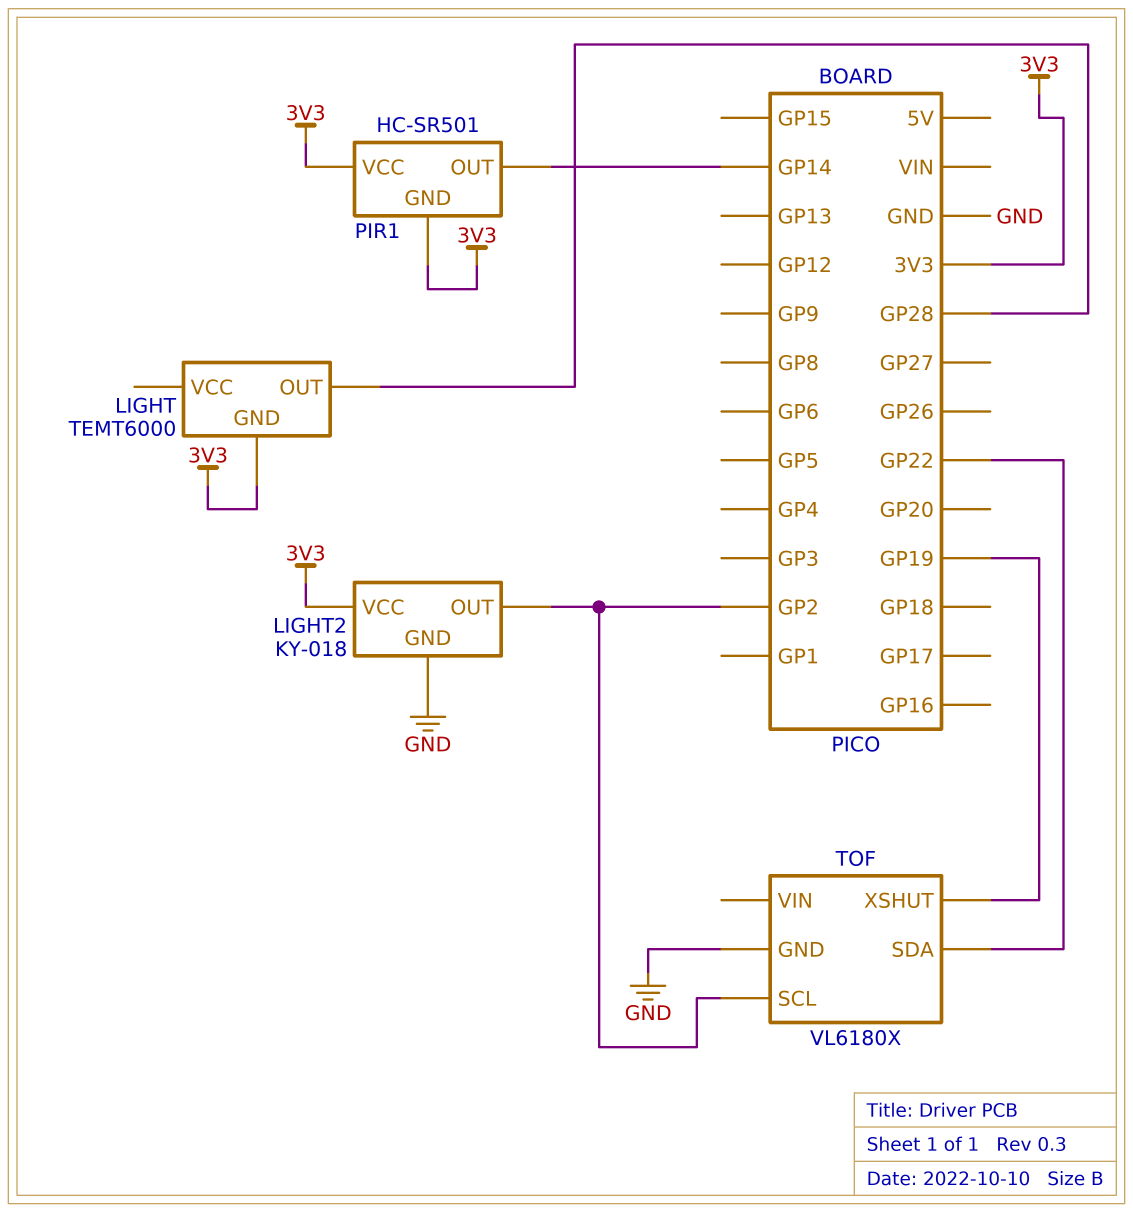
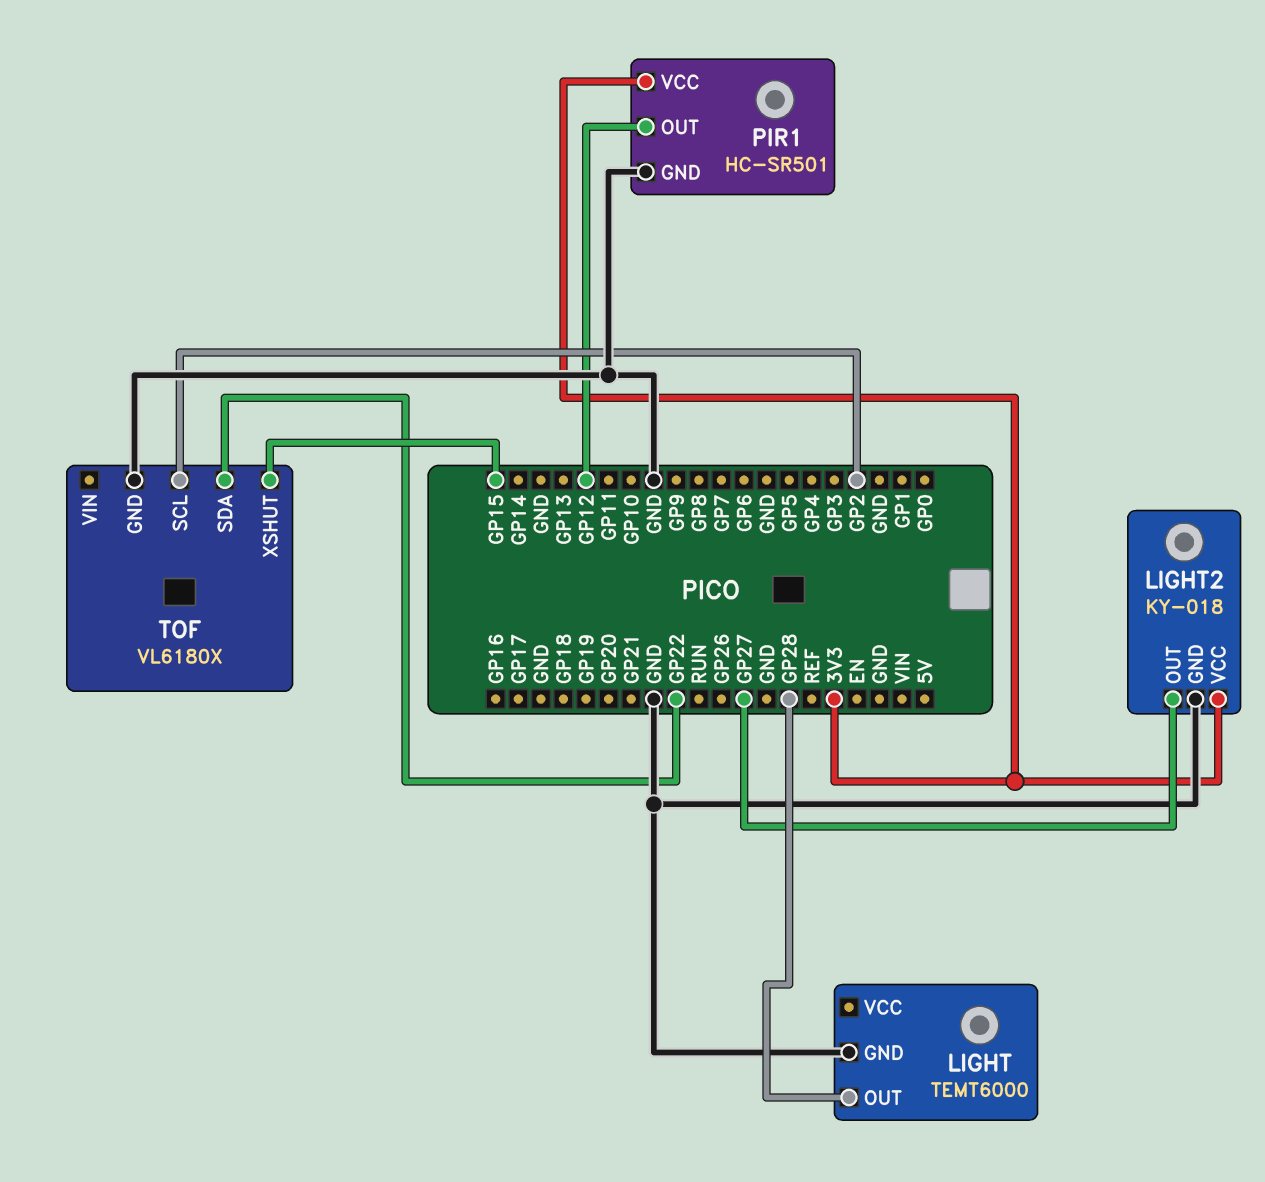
LIGHT pin GND: 3V3 -> GND
LIGHT2 pin OUT: GP2 -> GP27
PIR1 pin GND: 3V3 -> GND
PIR1 pin OUT: GP14 -> GP12
TOF pin XSHUT: GP19 -> GP15

